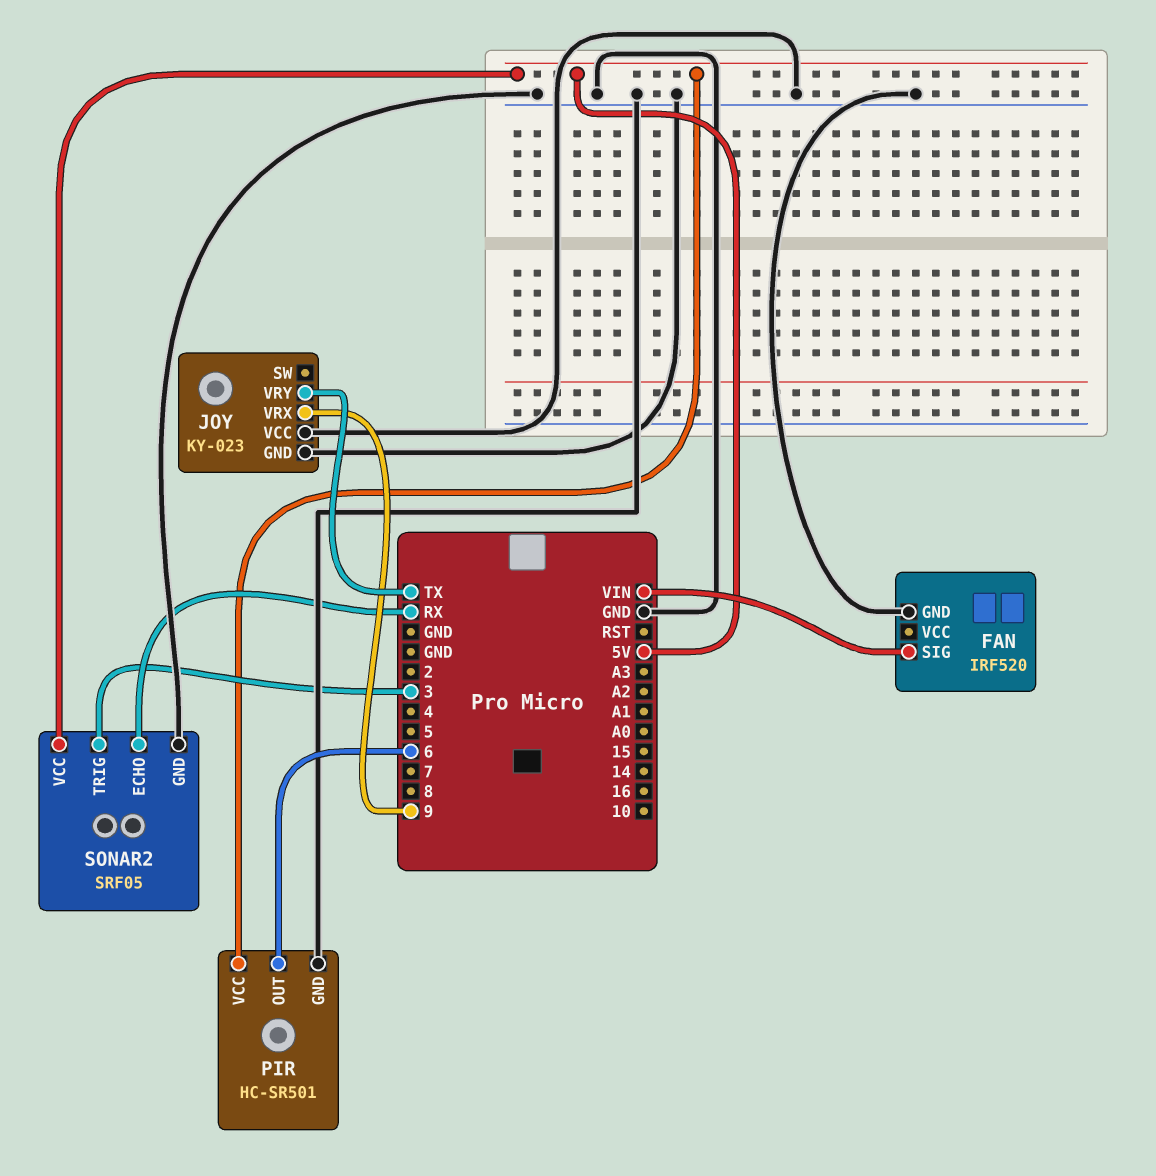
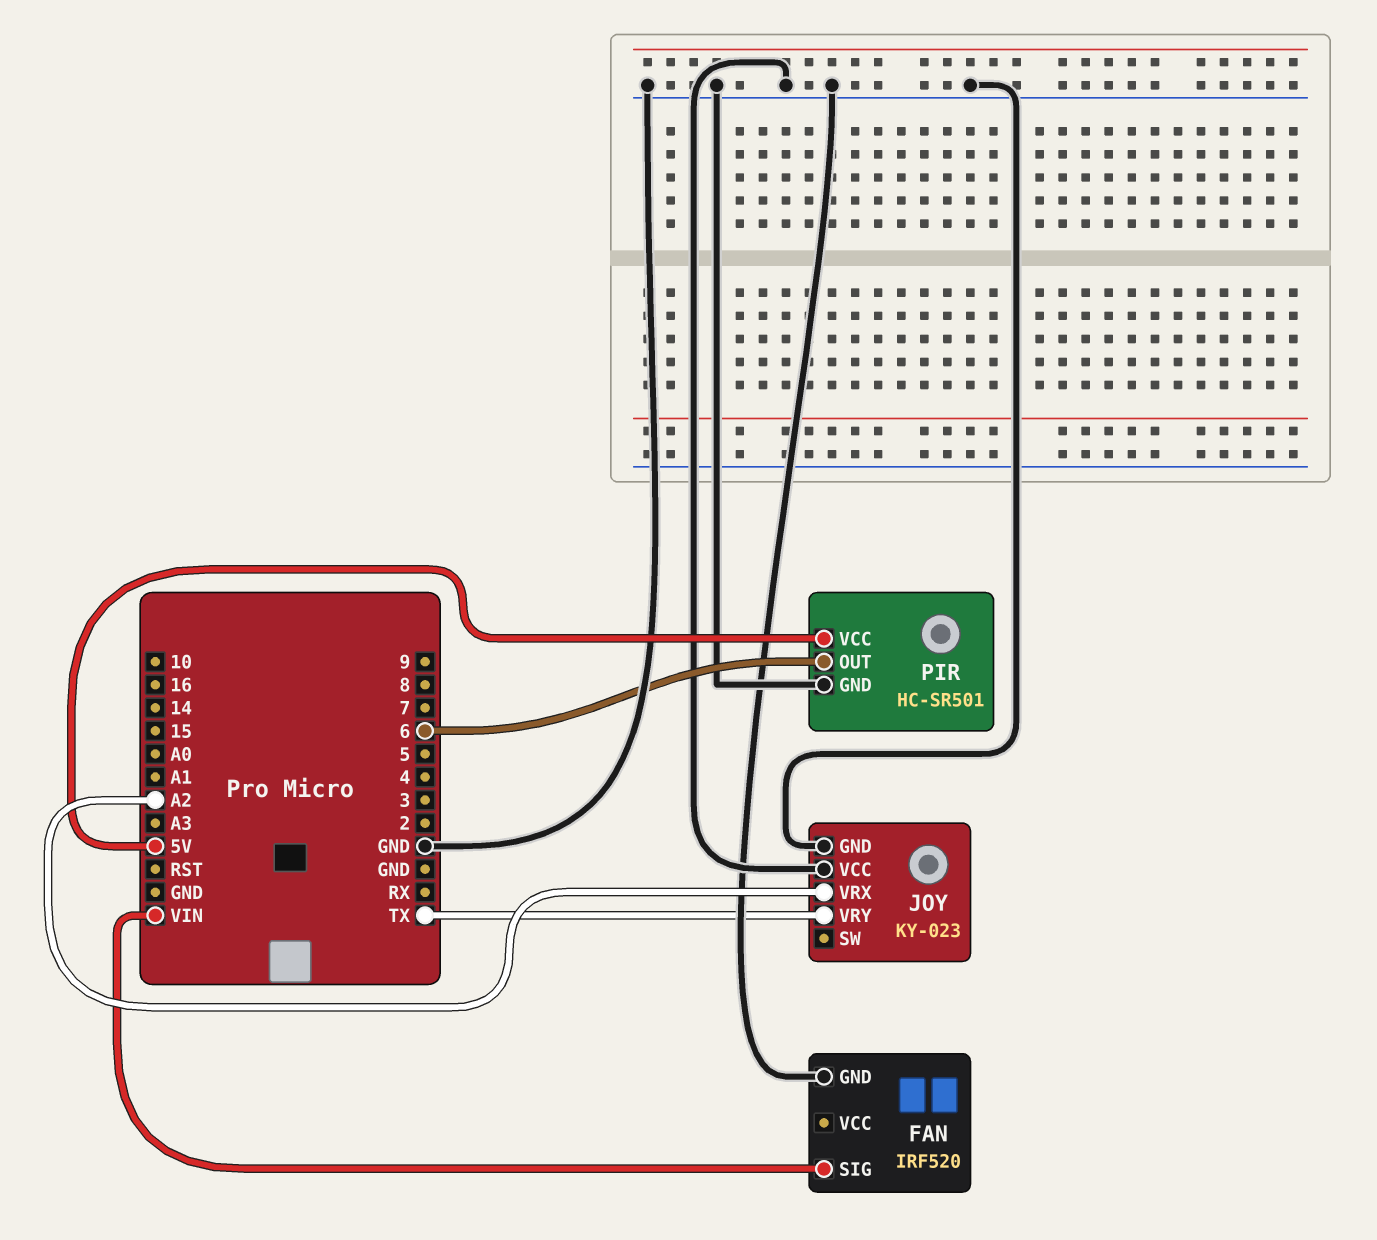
JOY pin VRX: 9 -> A2
SONAR2: SRF05 -> none
SONAR2 pin ECHO: RX -> none
SONAR2 pin GND: GND -> none
SONAR2 pin TRIG: 3 -> none
SONAR2 pin VCC: 5V -> none

